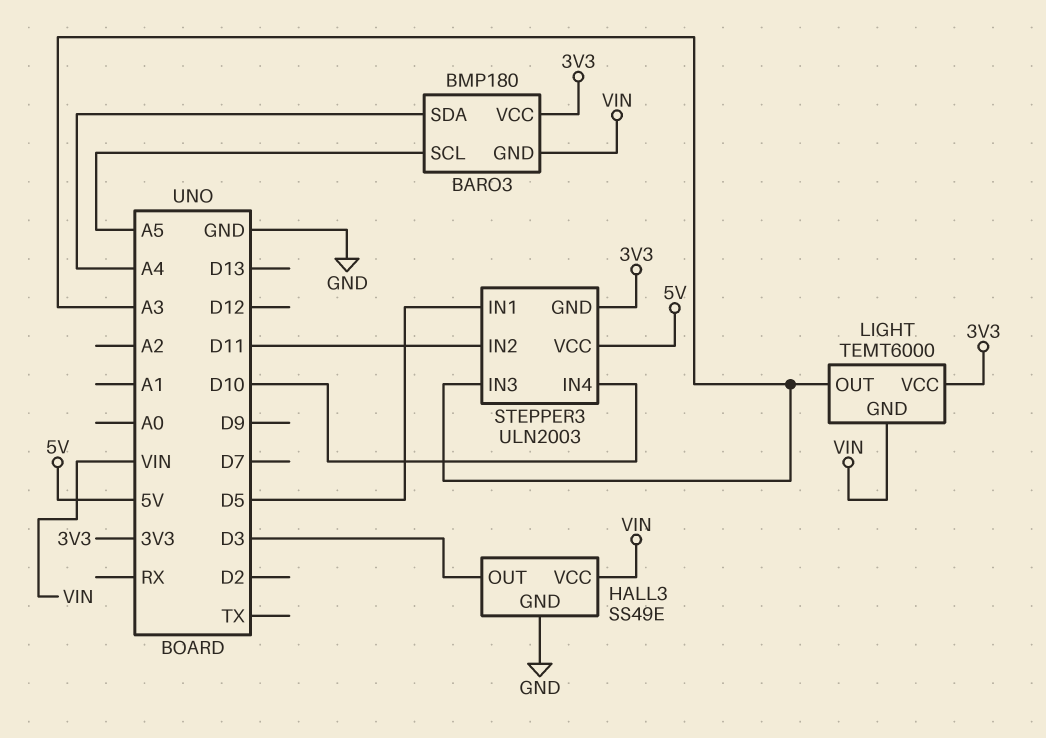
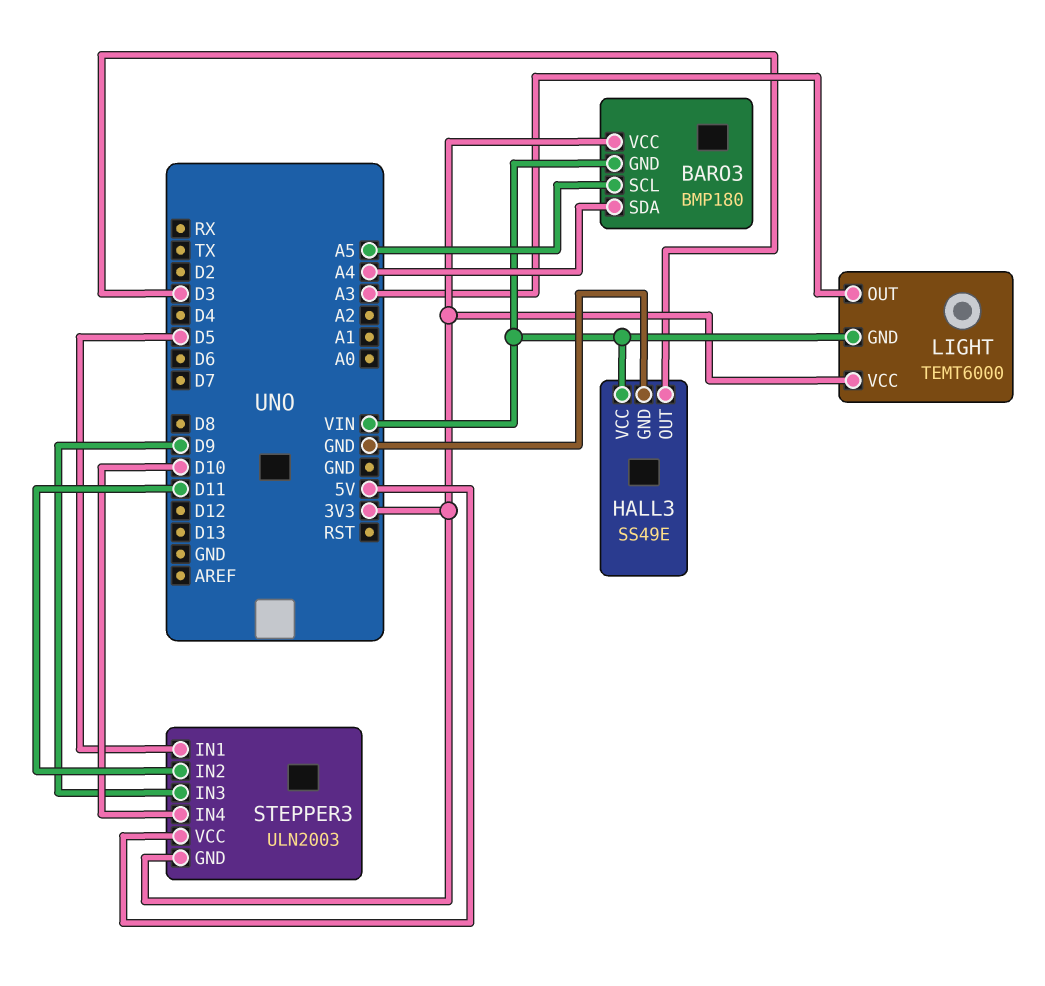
STEPPER3 pin IN3: A3 -> D9

